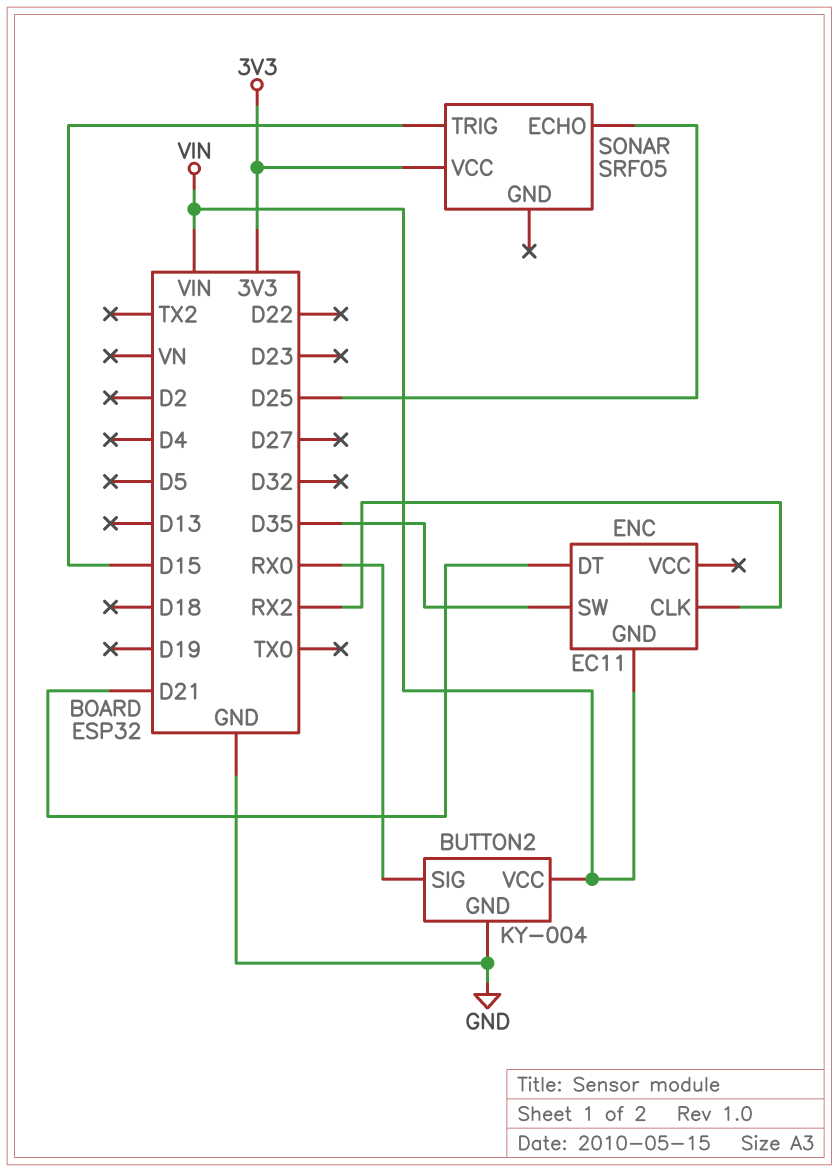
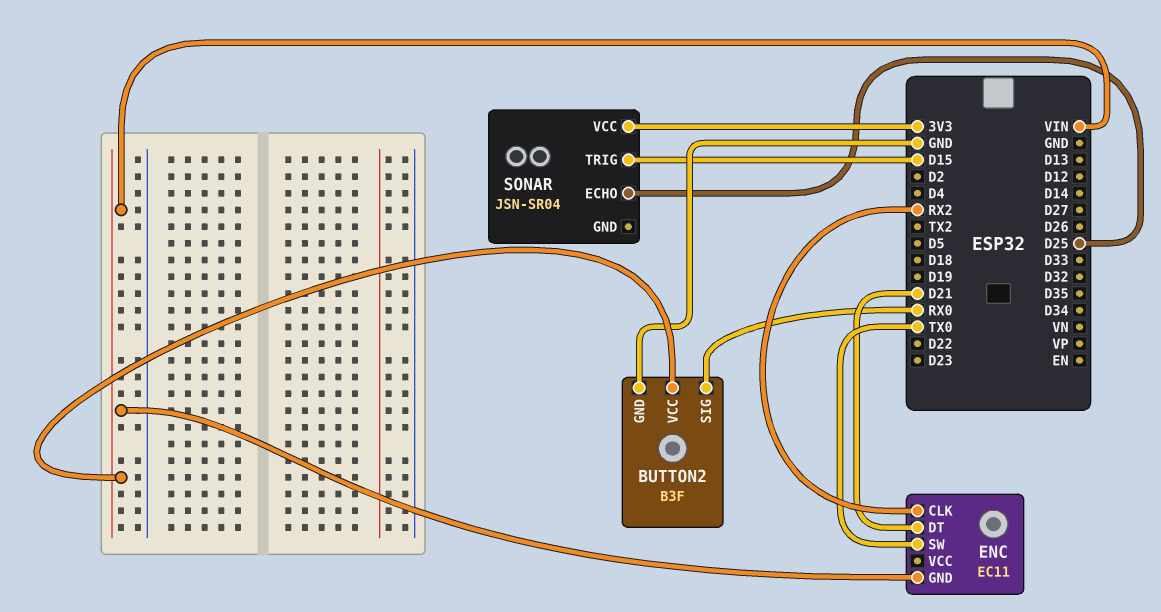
BUTTON2: KY-004 -> B3F
ENC pin SW: D35 -> TX0
SONAR: SRF05 -> JSN-SR04

